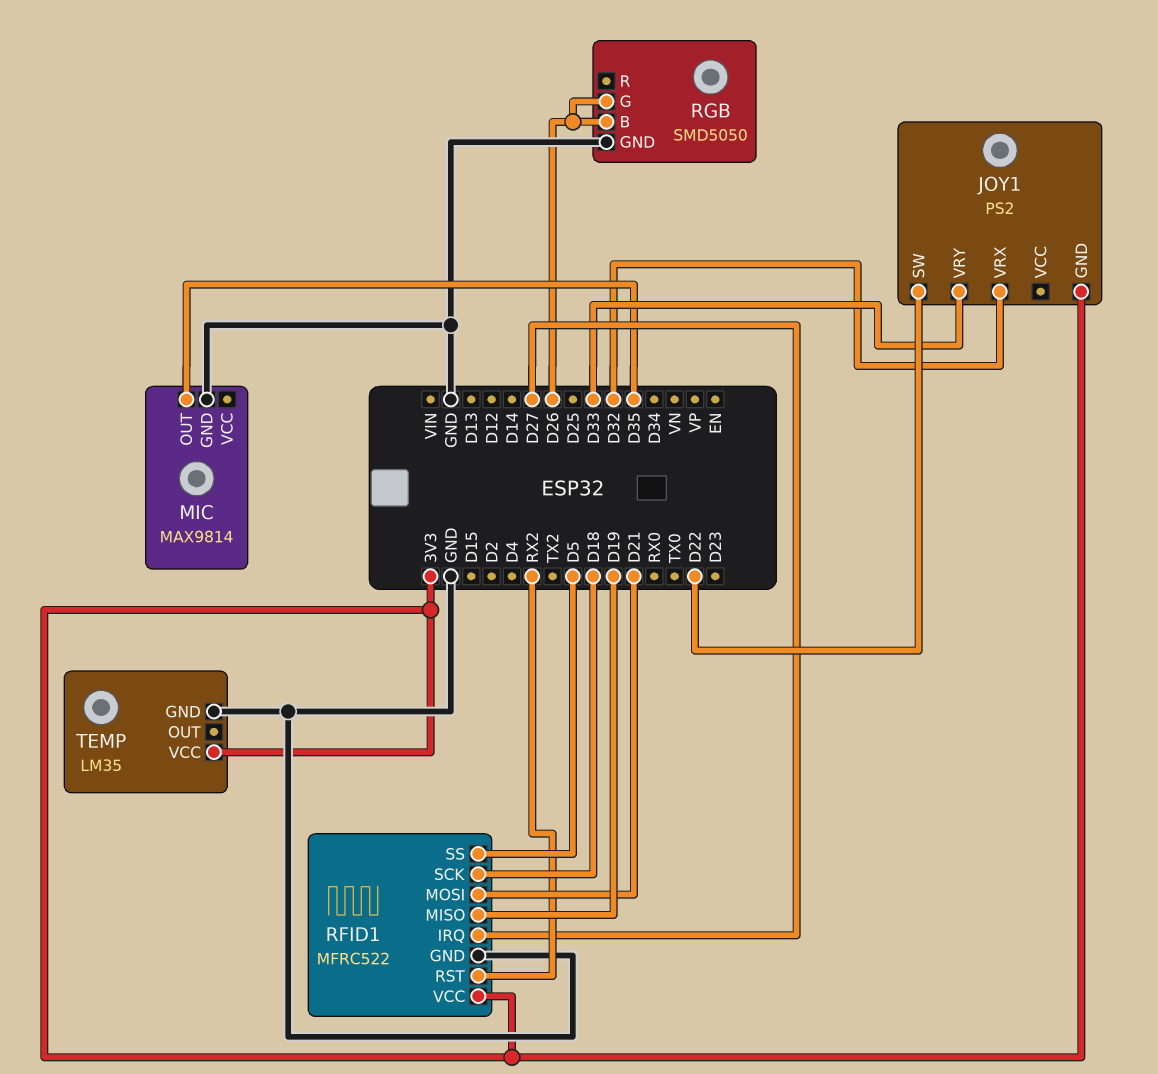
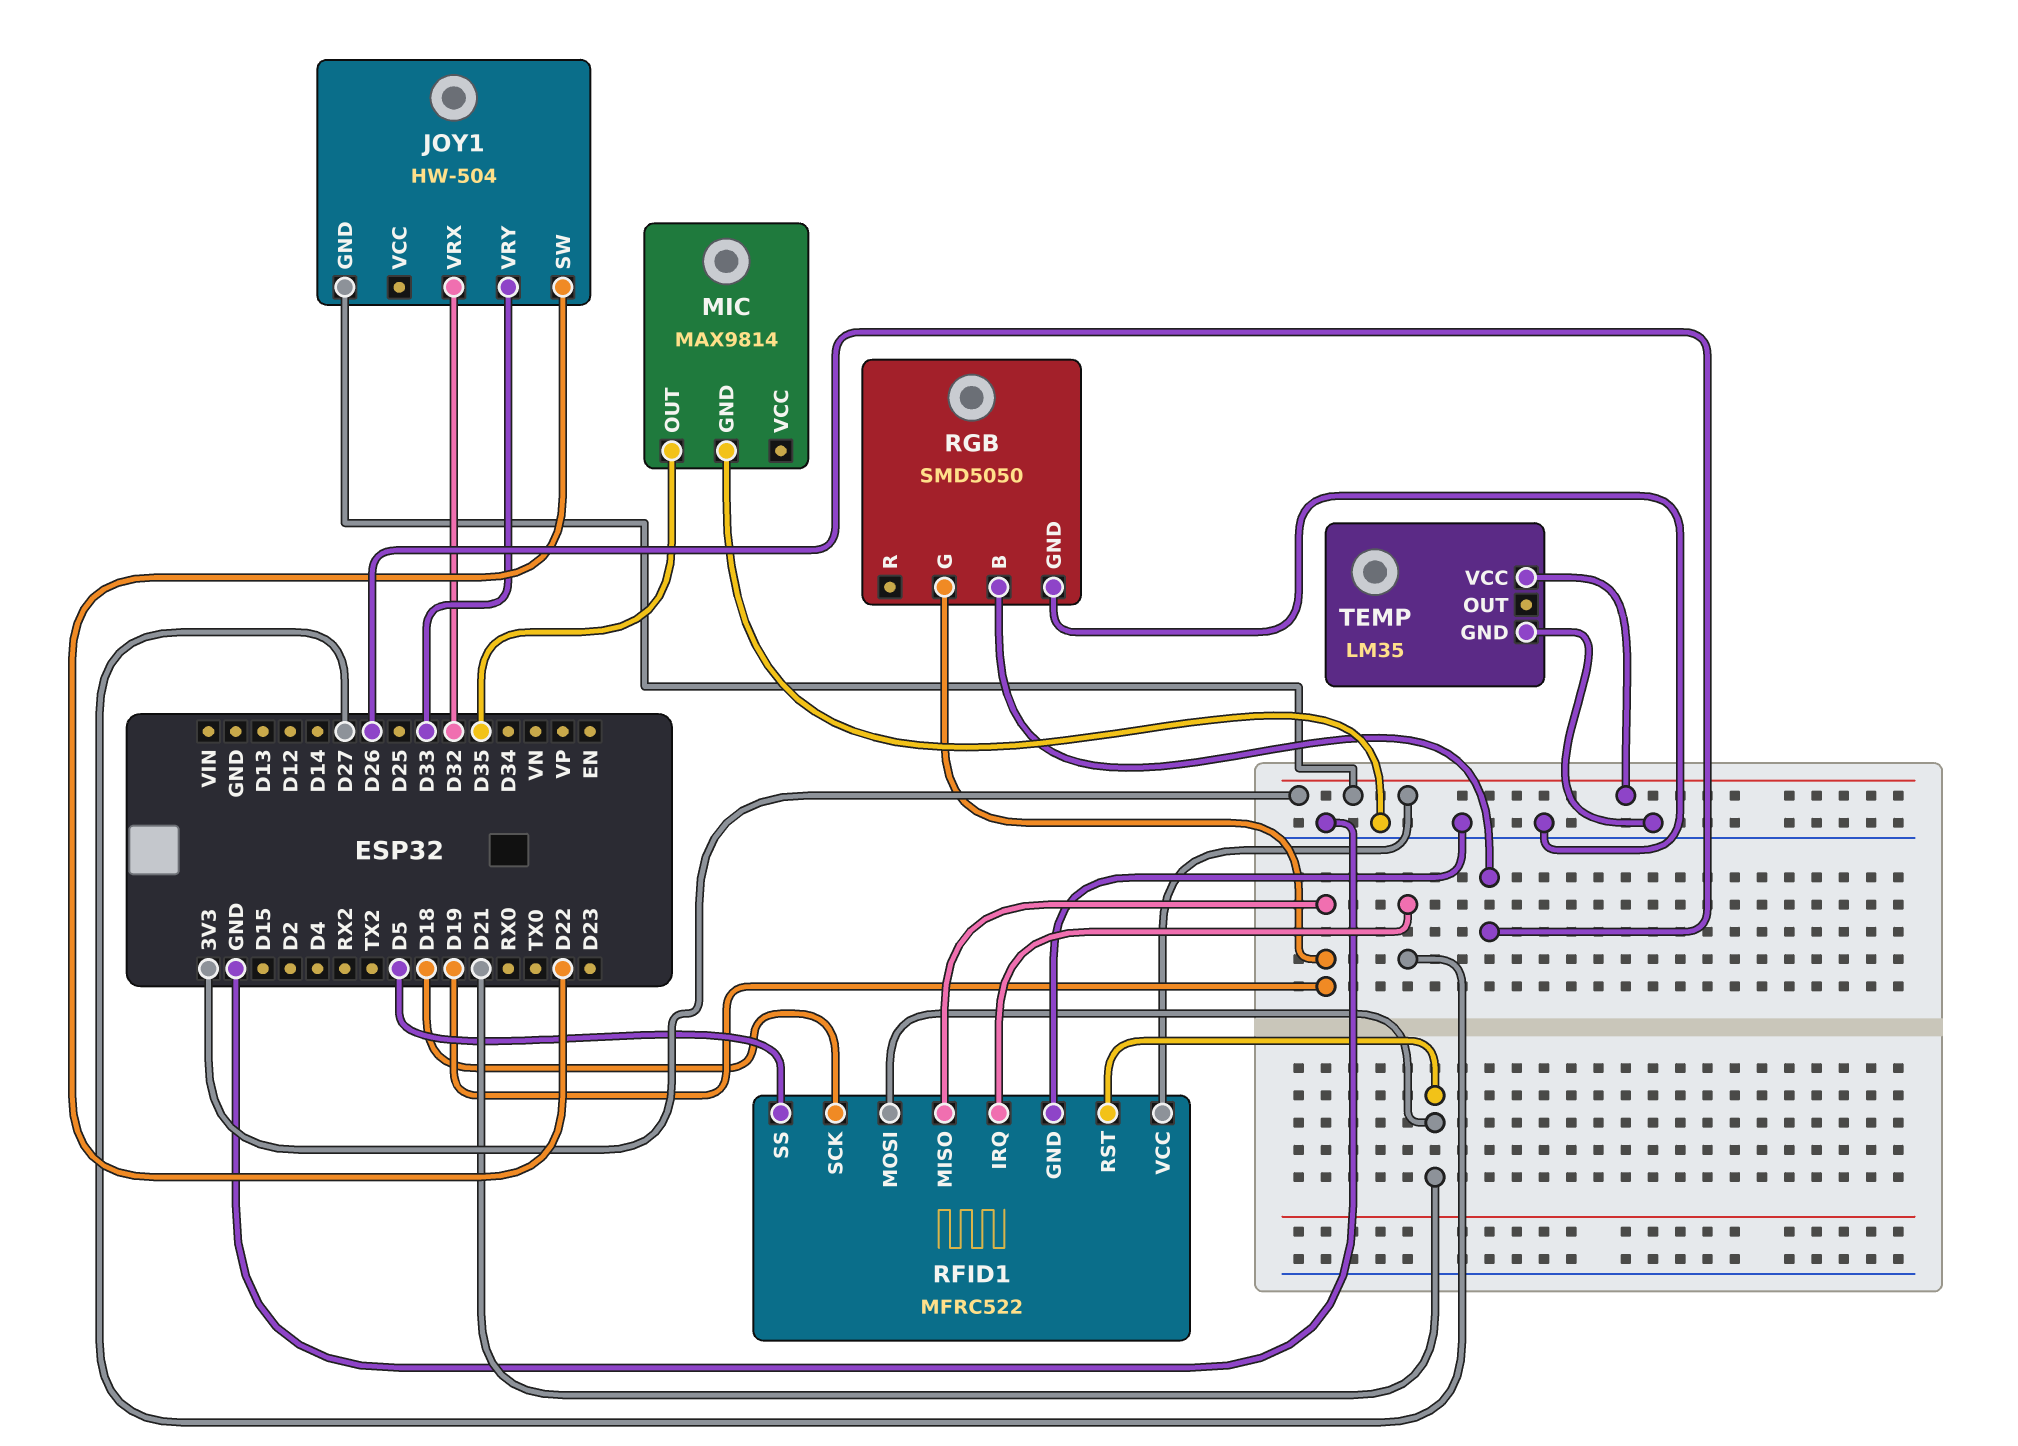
JOY1: PS2 -> HW-504
RFID1 pin RST: RX2 -> D21
RGB pin G: D26 -> D19

